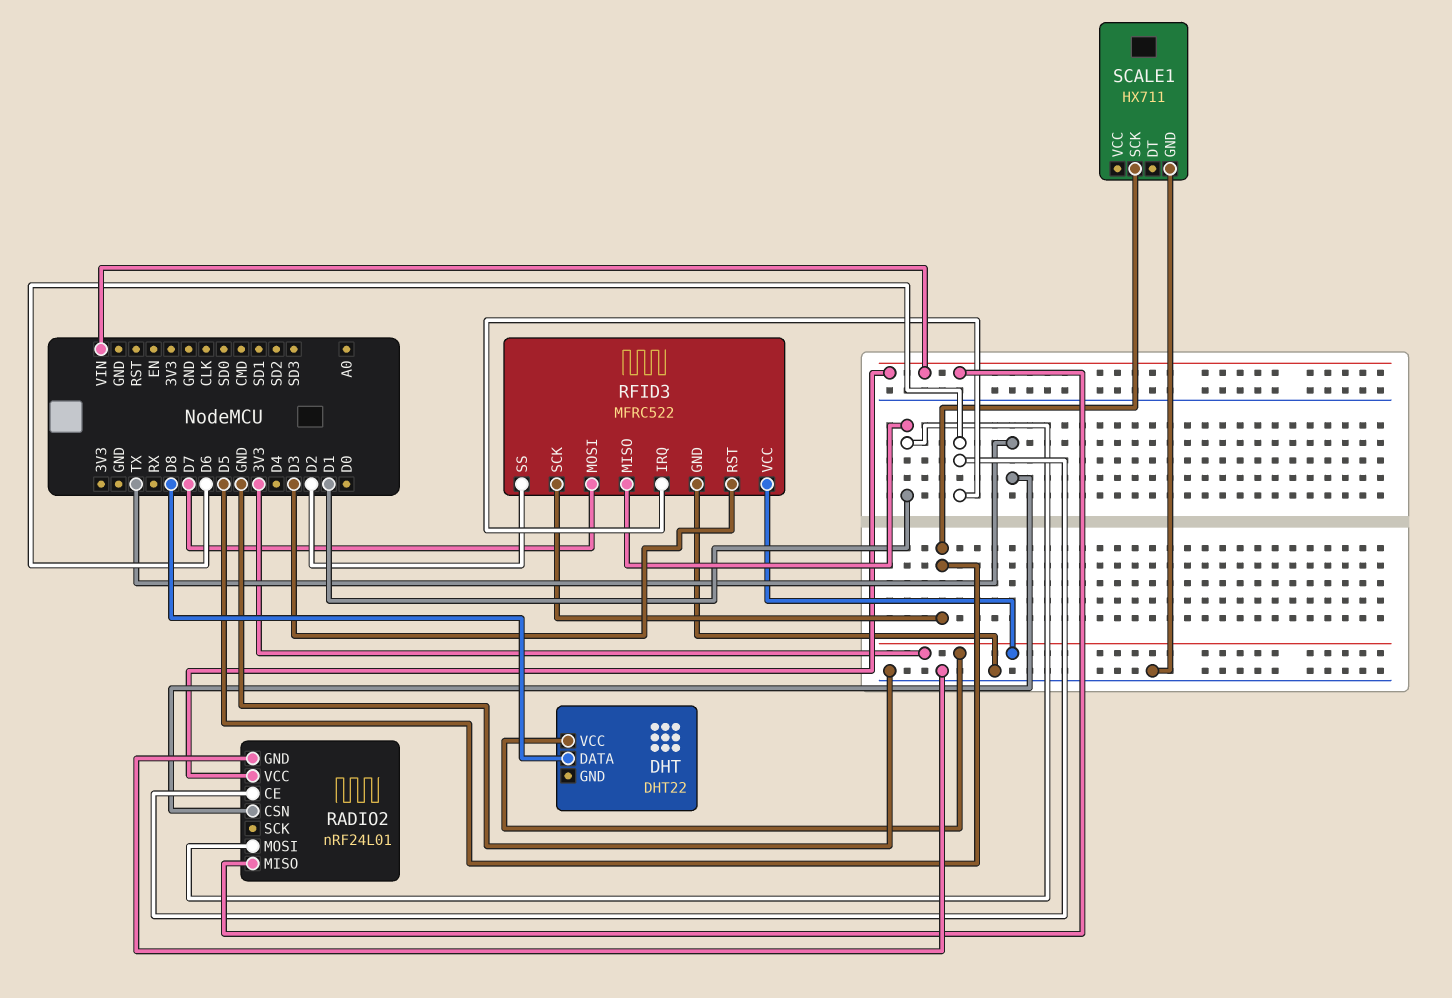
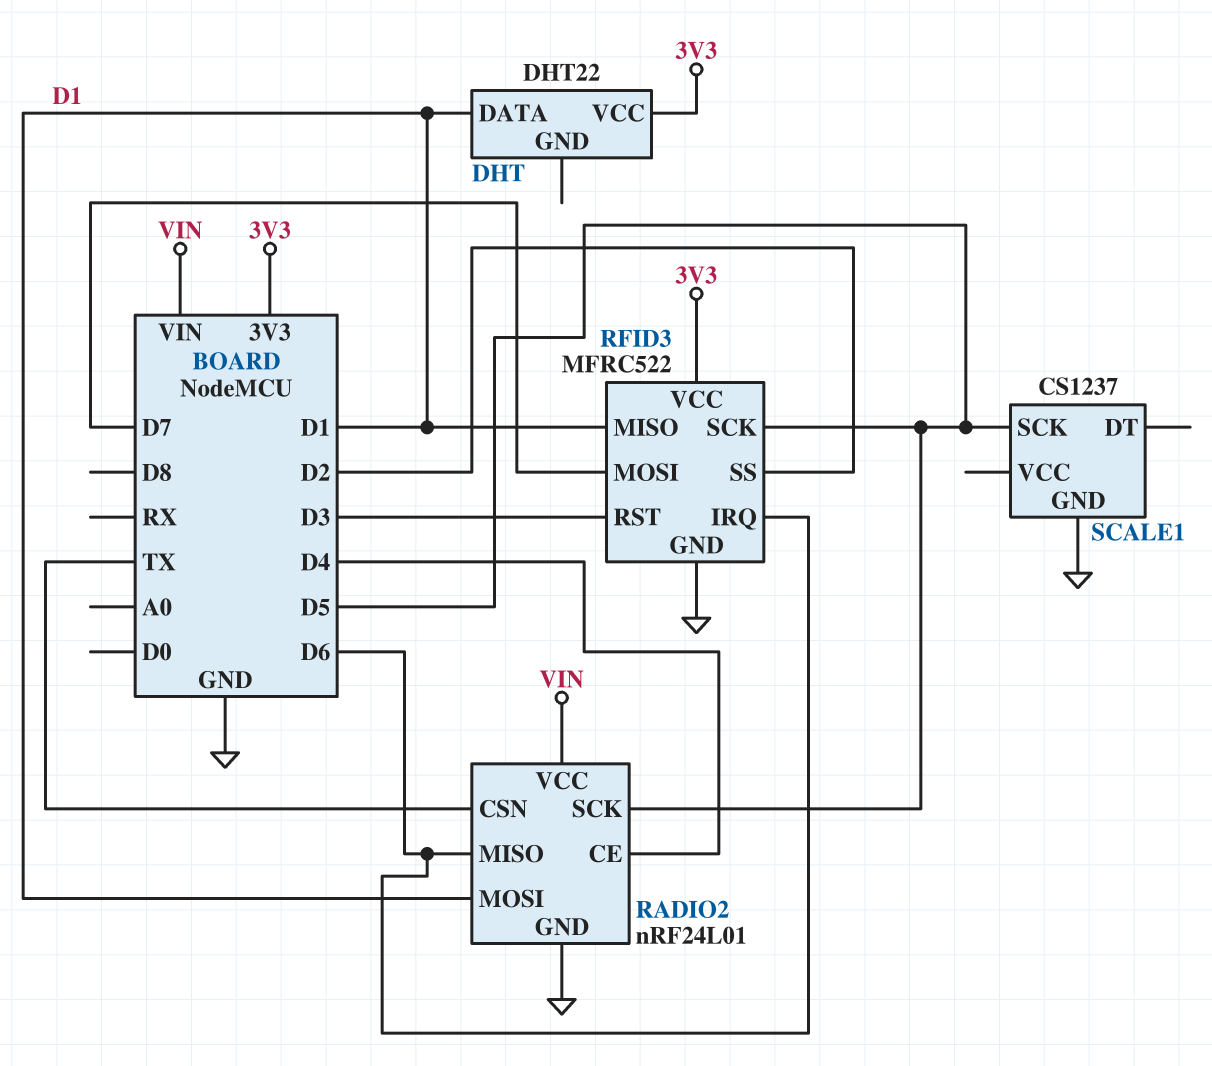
DHT pin DATA: D8 -> D1
RADIO2 pin CE: D6 -> D4
RADIO2 pin MISO: VIN -> D6
RADIO2 pin SCK: none -> D5
SCALE1: HX711 -> CS1237

